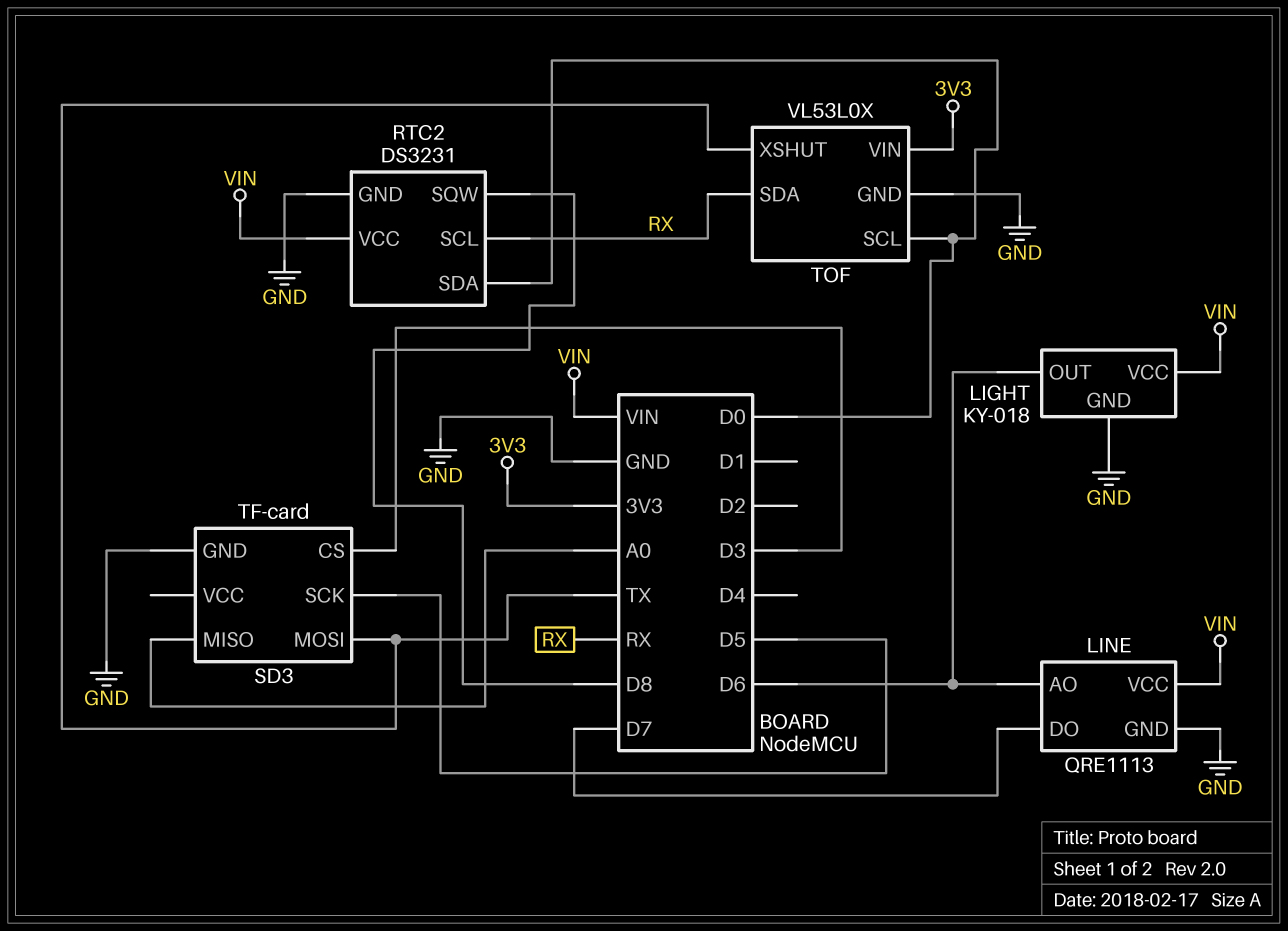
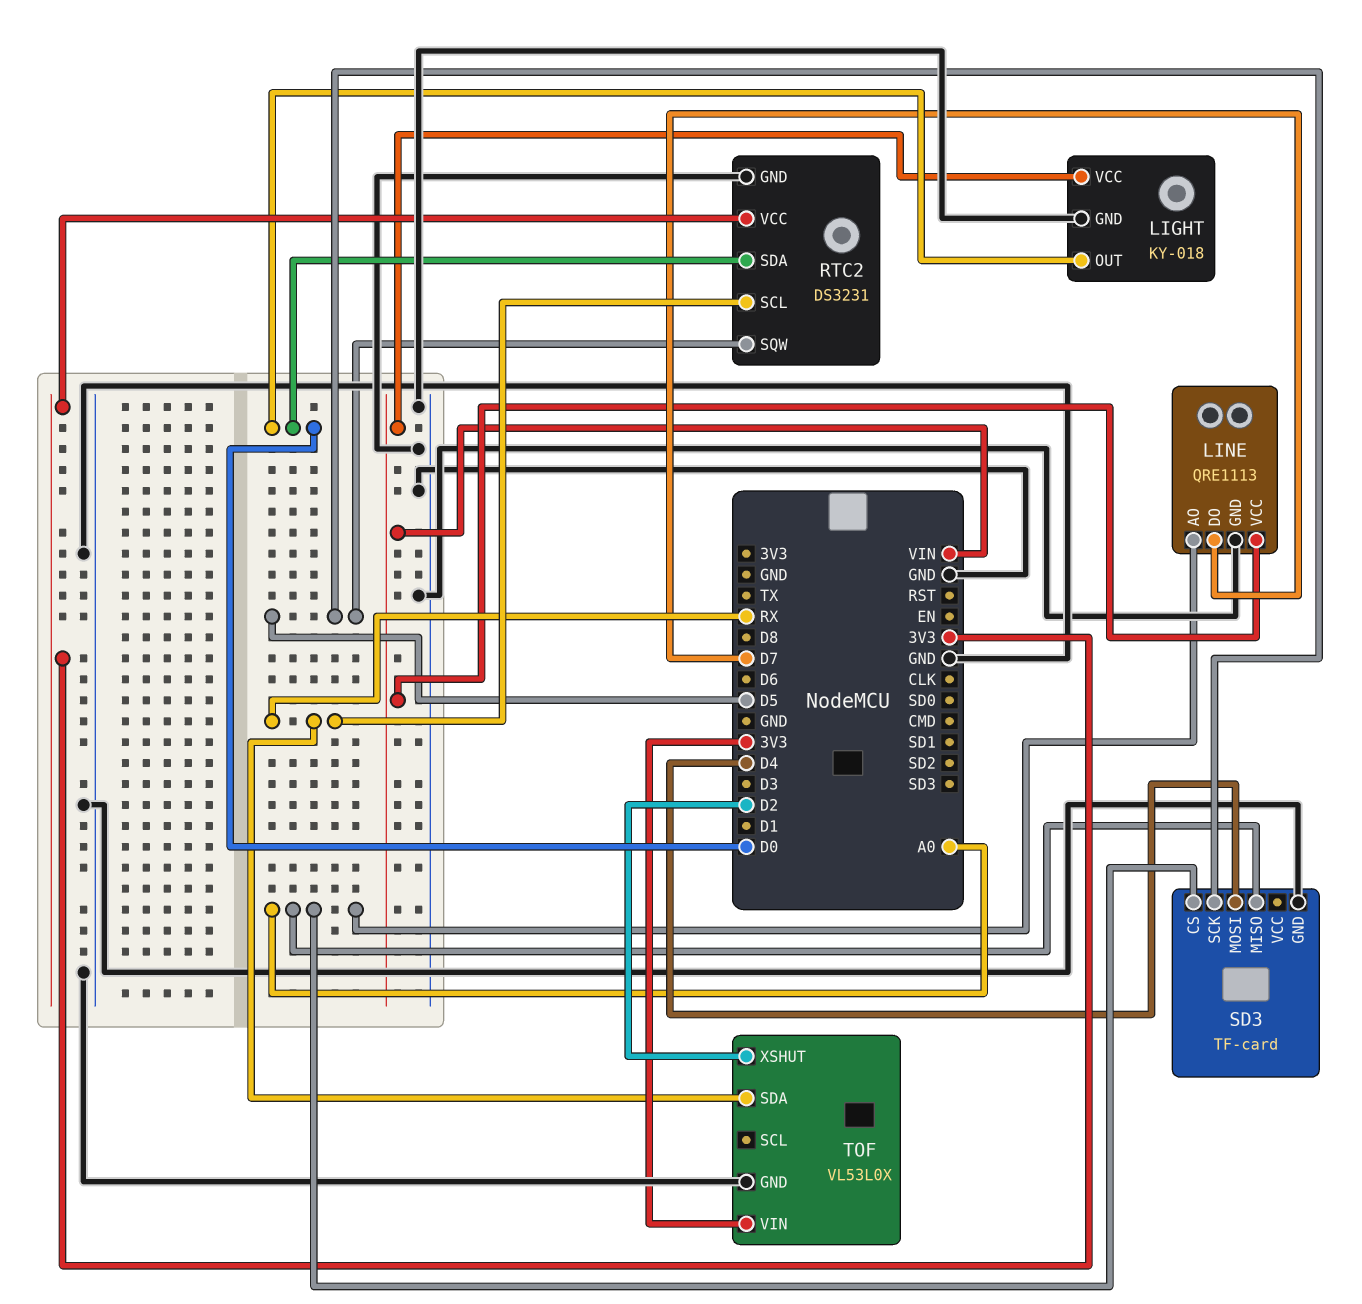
LIGHT pin OUT: D6 -> D0
LINE pin AO: D6 -> A0
RTC2 pin SQW: D8 -> D5
RTC2 pin VCC: VIN -> 3V3
SD3 pin CS: D3 -> A0
SD3 pin MOSI: TX -> D4
TOF pin SCL: D0 -> none
TOF pin XSHUT: TX -> D2

